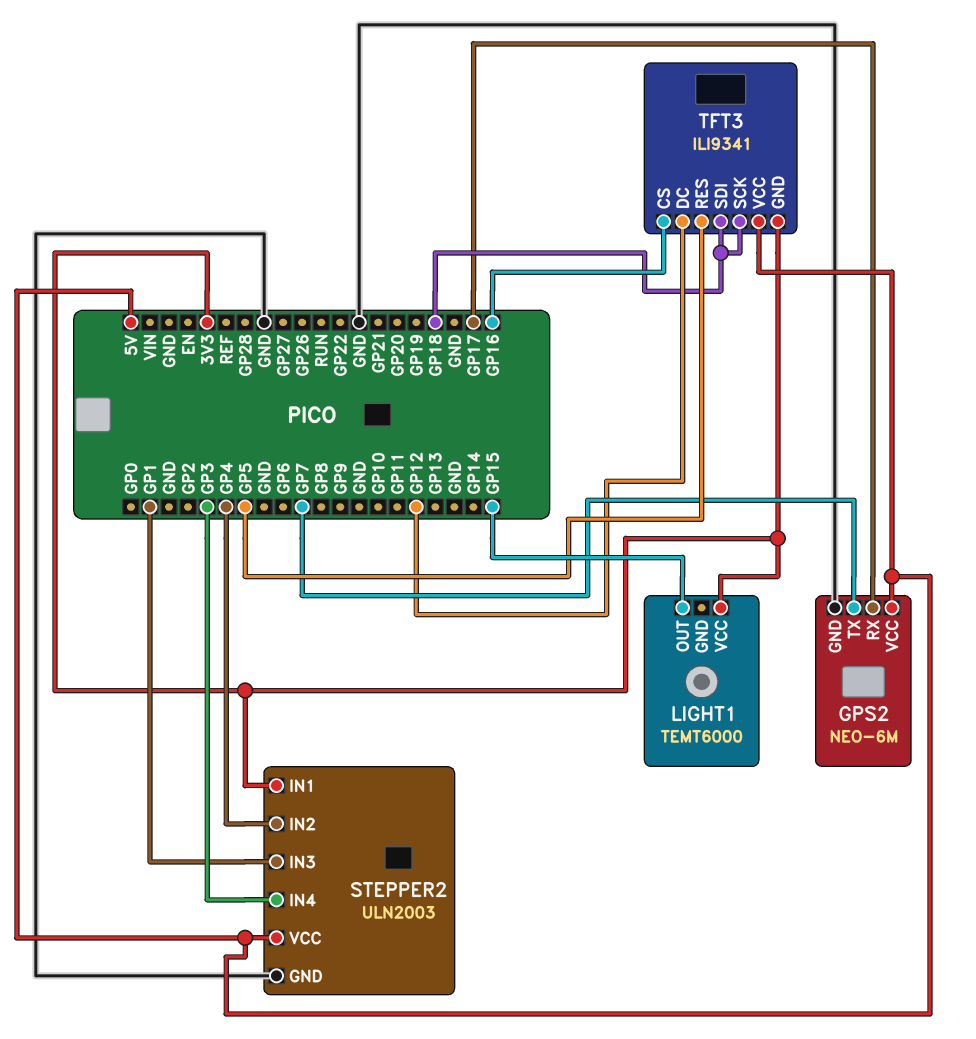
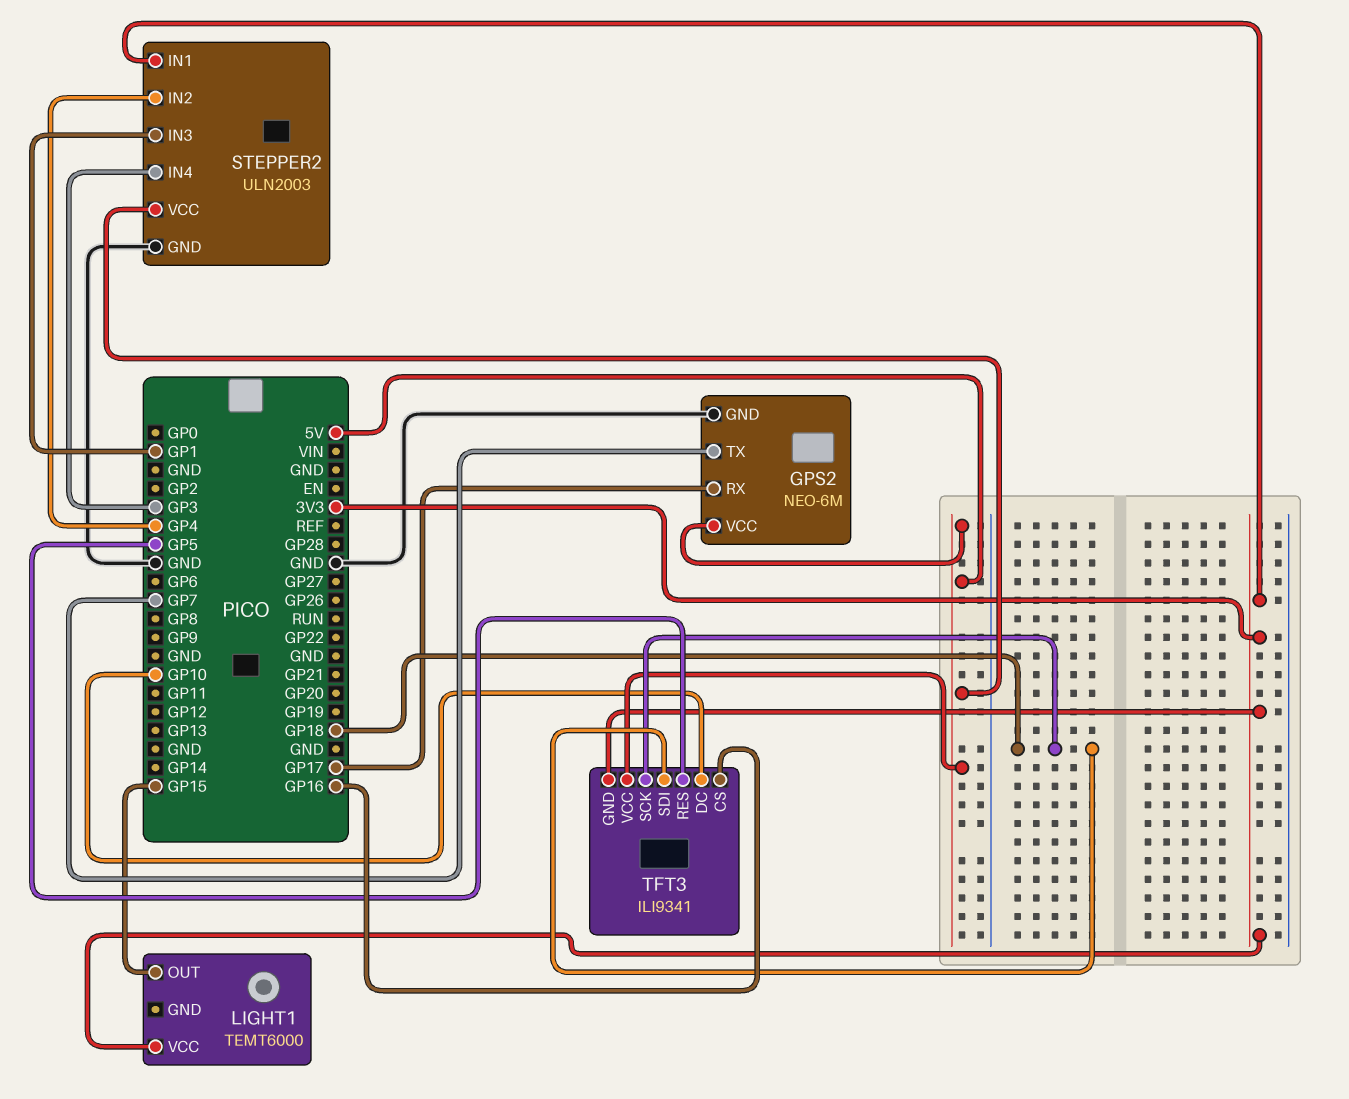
TFT3 pin DC: GP12 -> GP10

